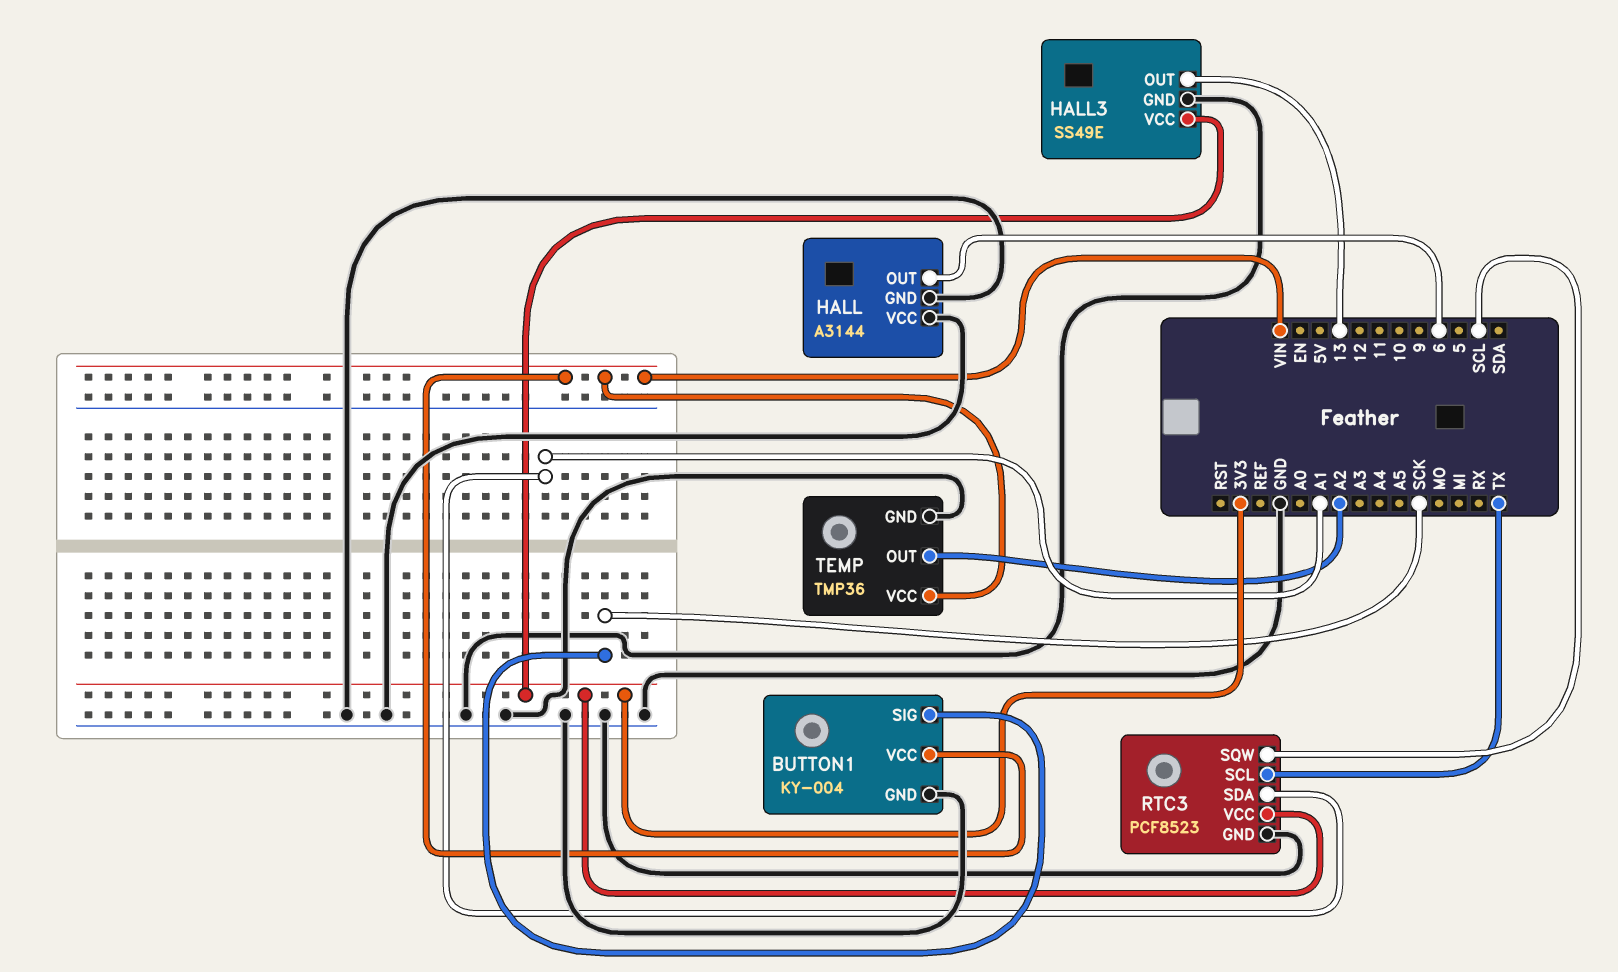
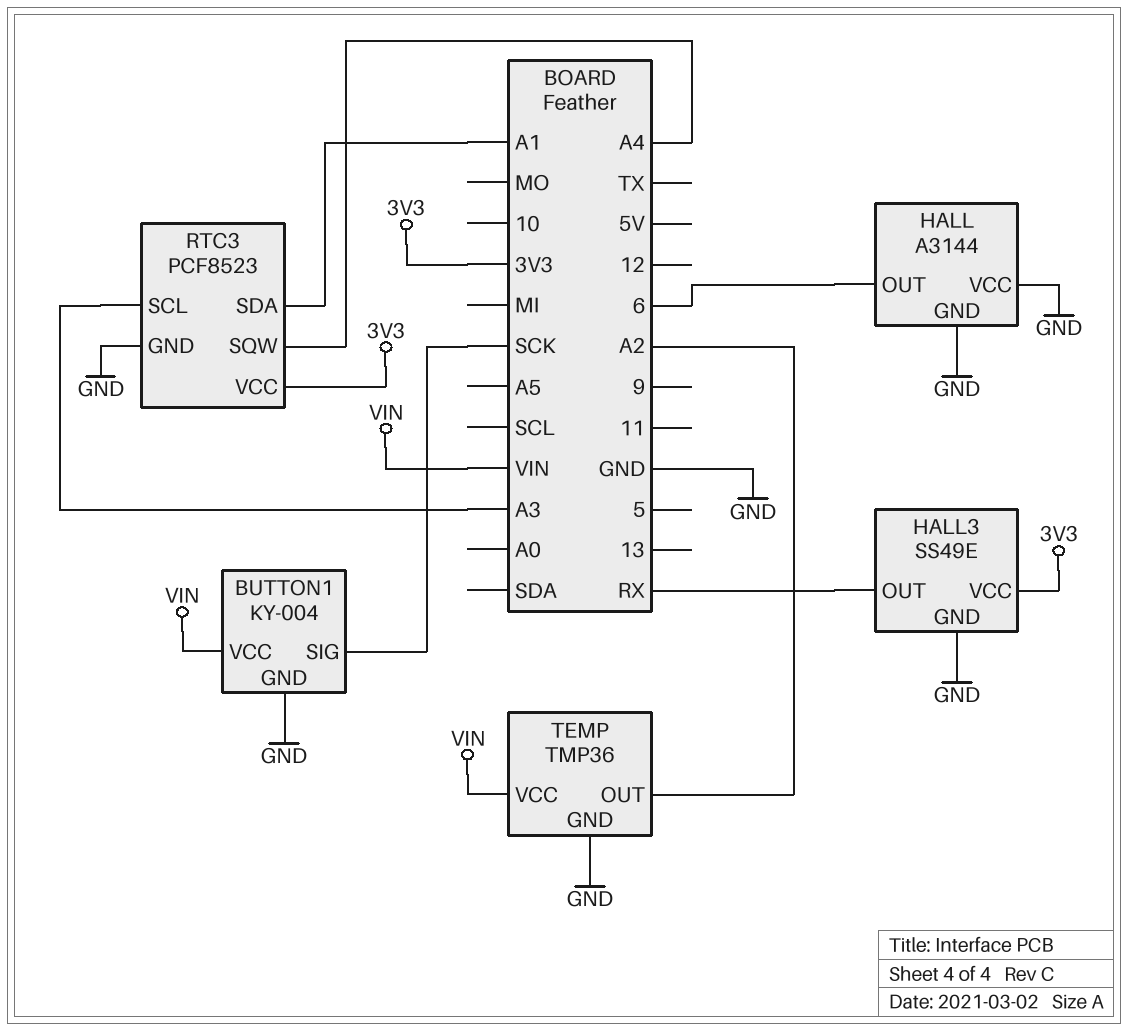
HALL3 pin OUT: 13 -> RX
RTC3 pin SCL: TX -> A3
RTC3 pin SQW: SCL -> A4

